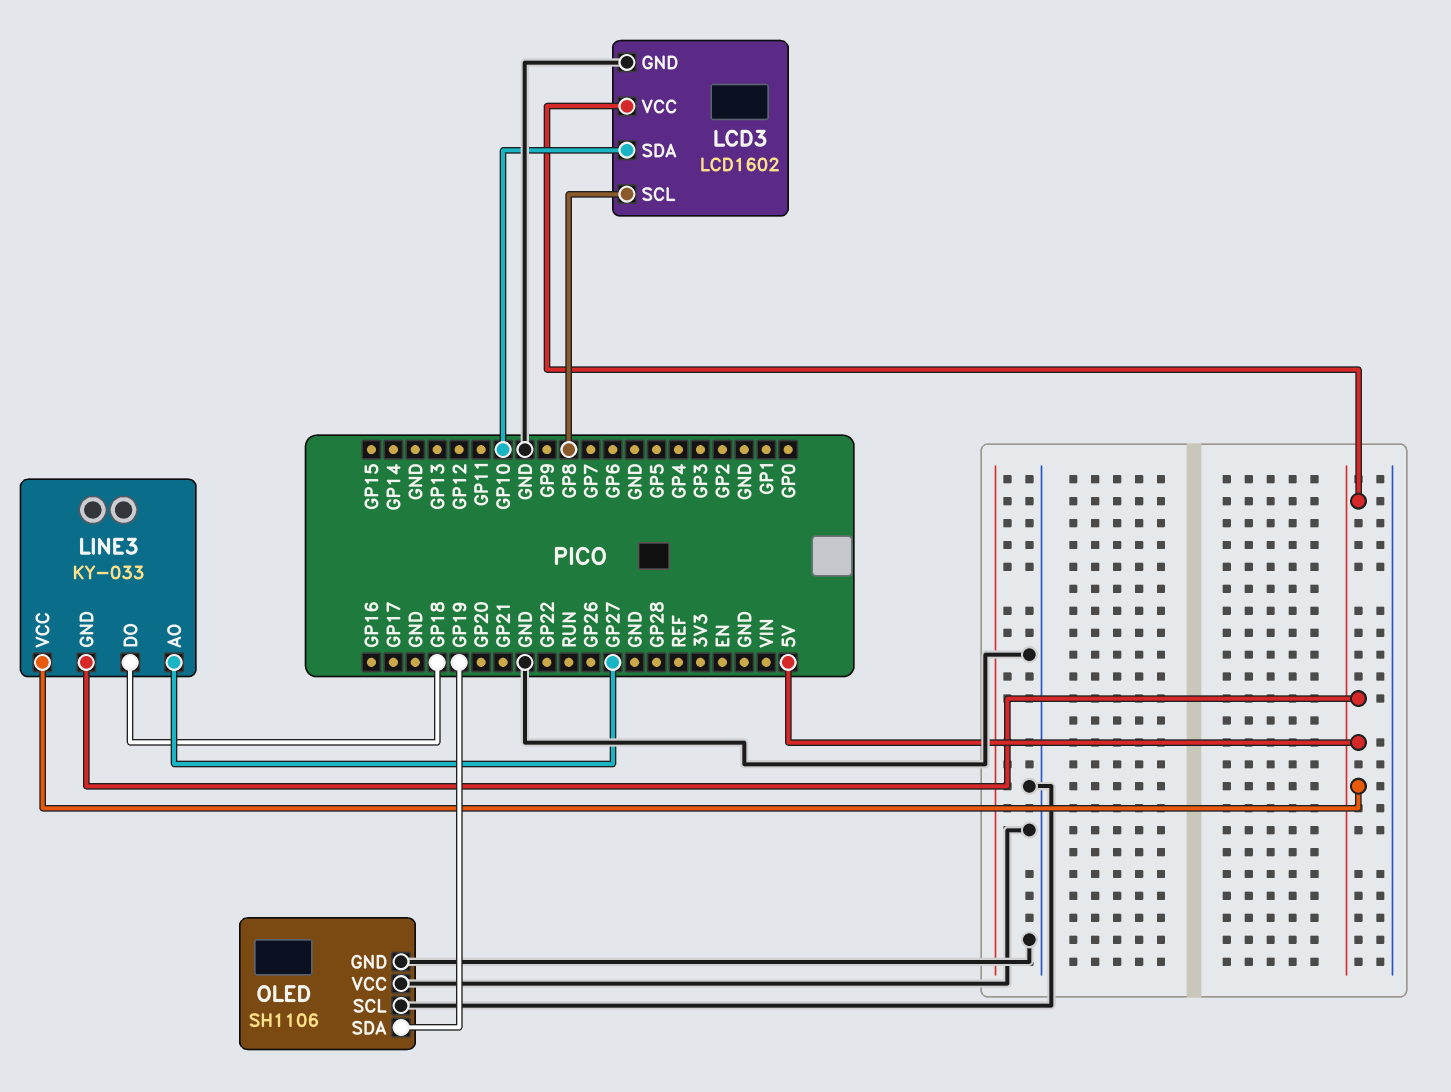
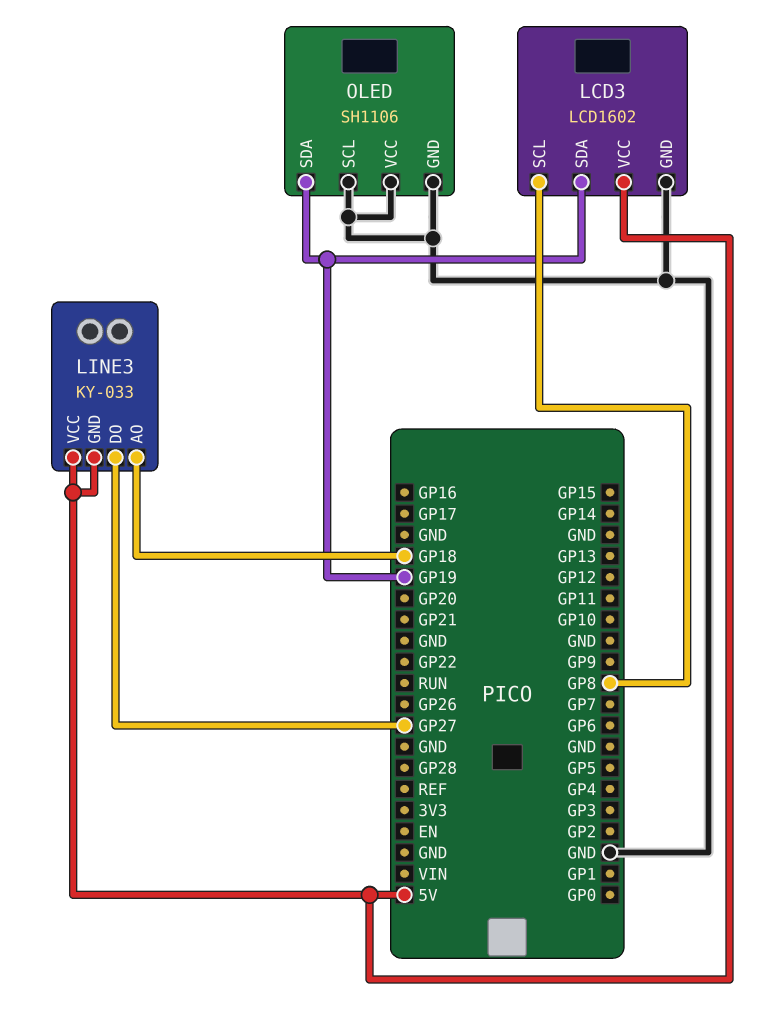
LCD3 pin SDA: GP10 -> GP19
LINE3 pin AO: GP27 -> GP18
LINE3 pin DO: GP18 -> GP27

